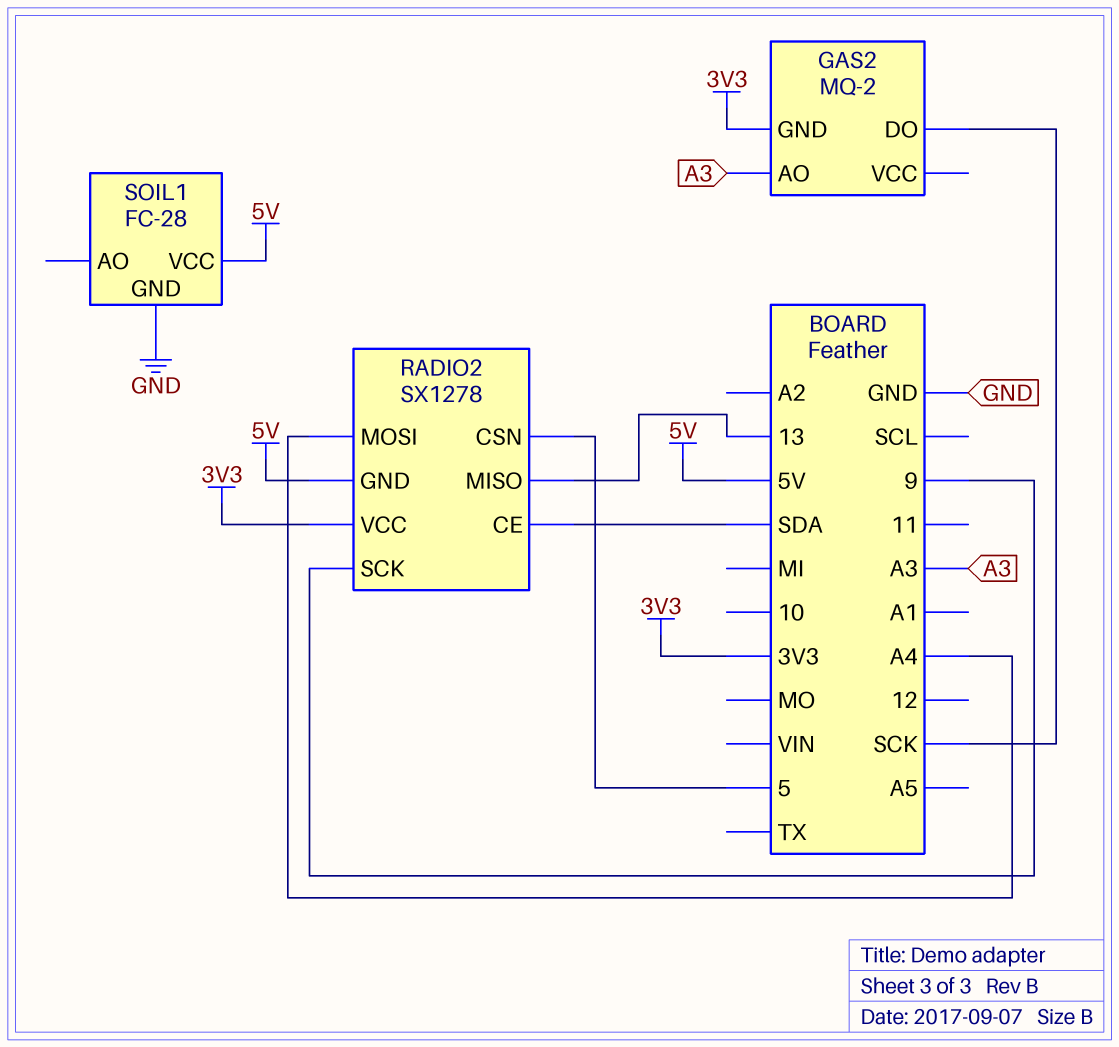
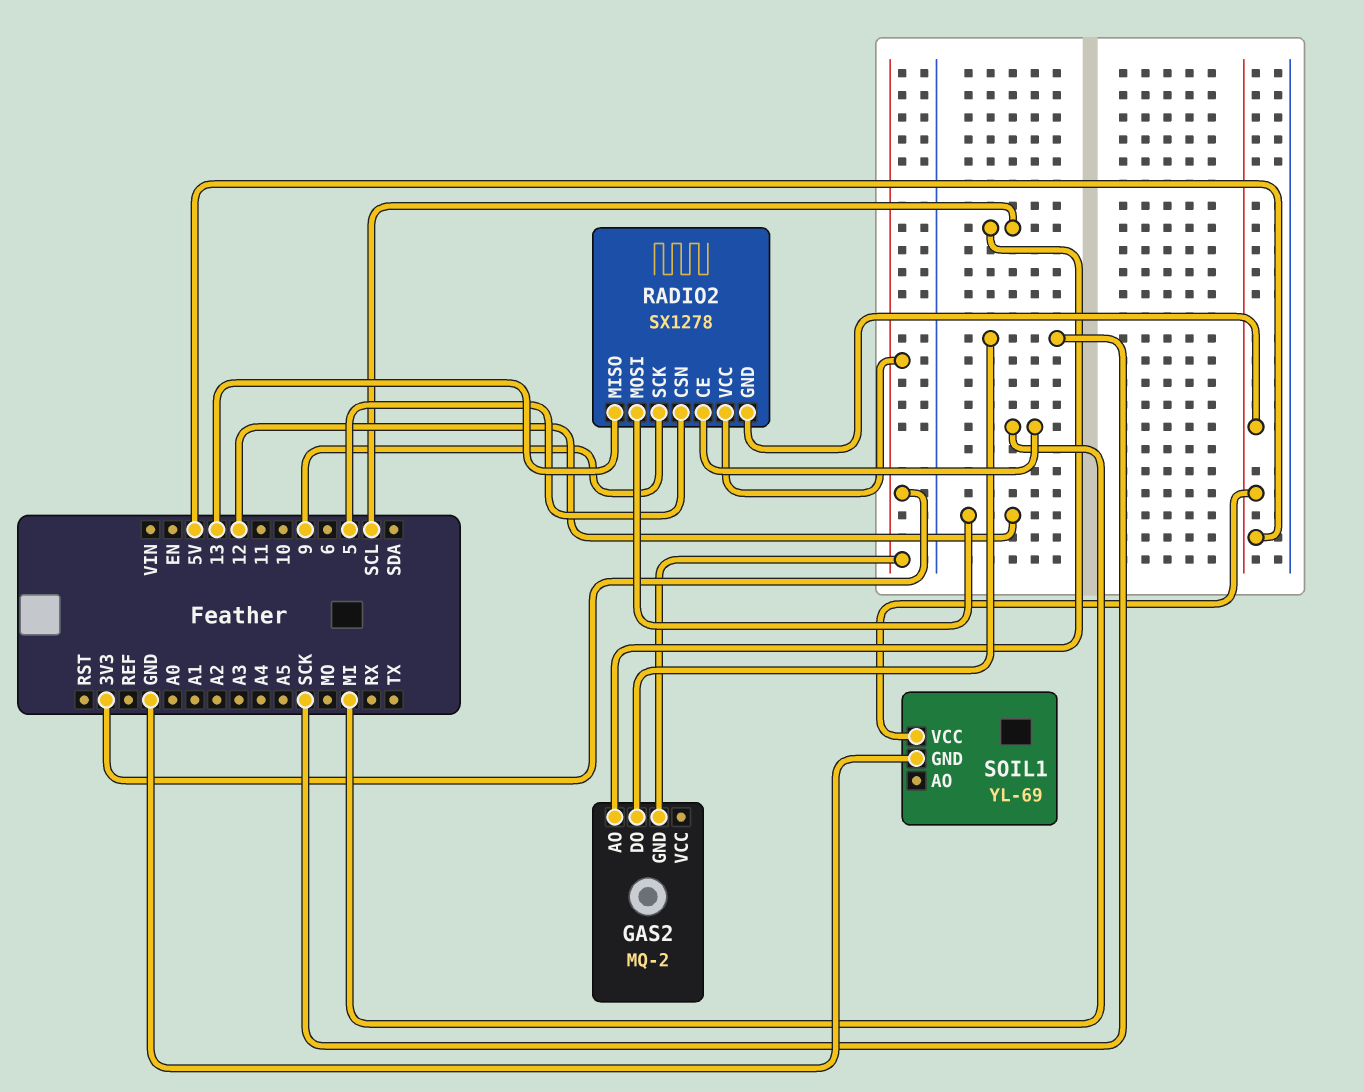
GAS2 pin AO: A3 -> SCL
RADIO2 pin CE: SDA -> MI
RADIO2 pin MOSI: A4 -> 12
SOIL1: FC-28 -> YL-69

